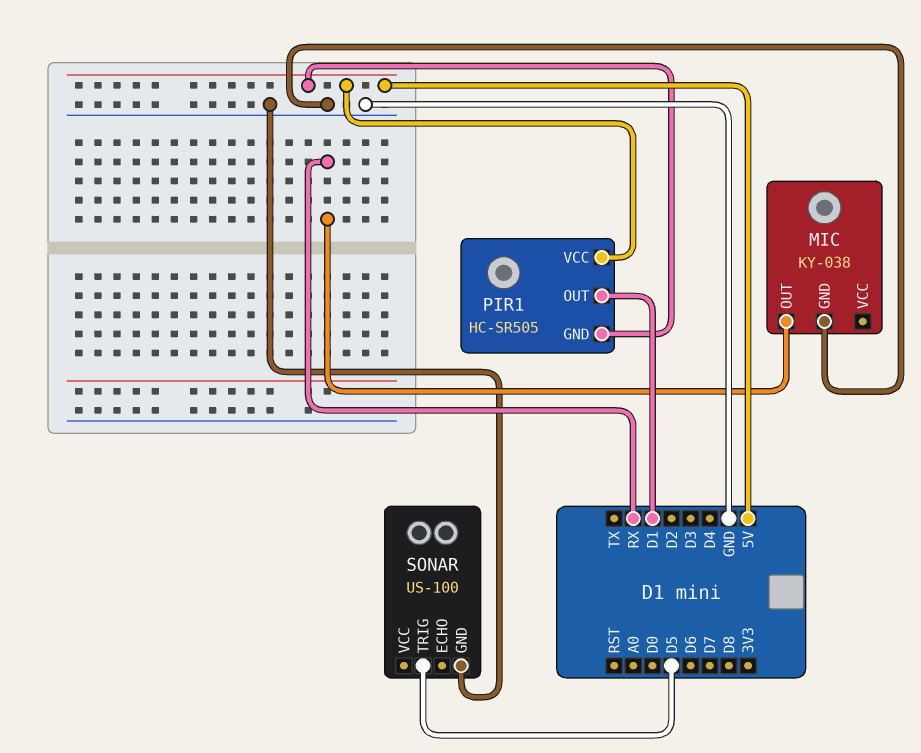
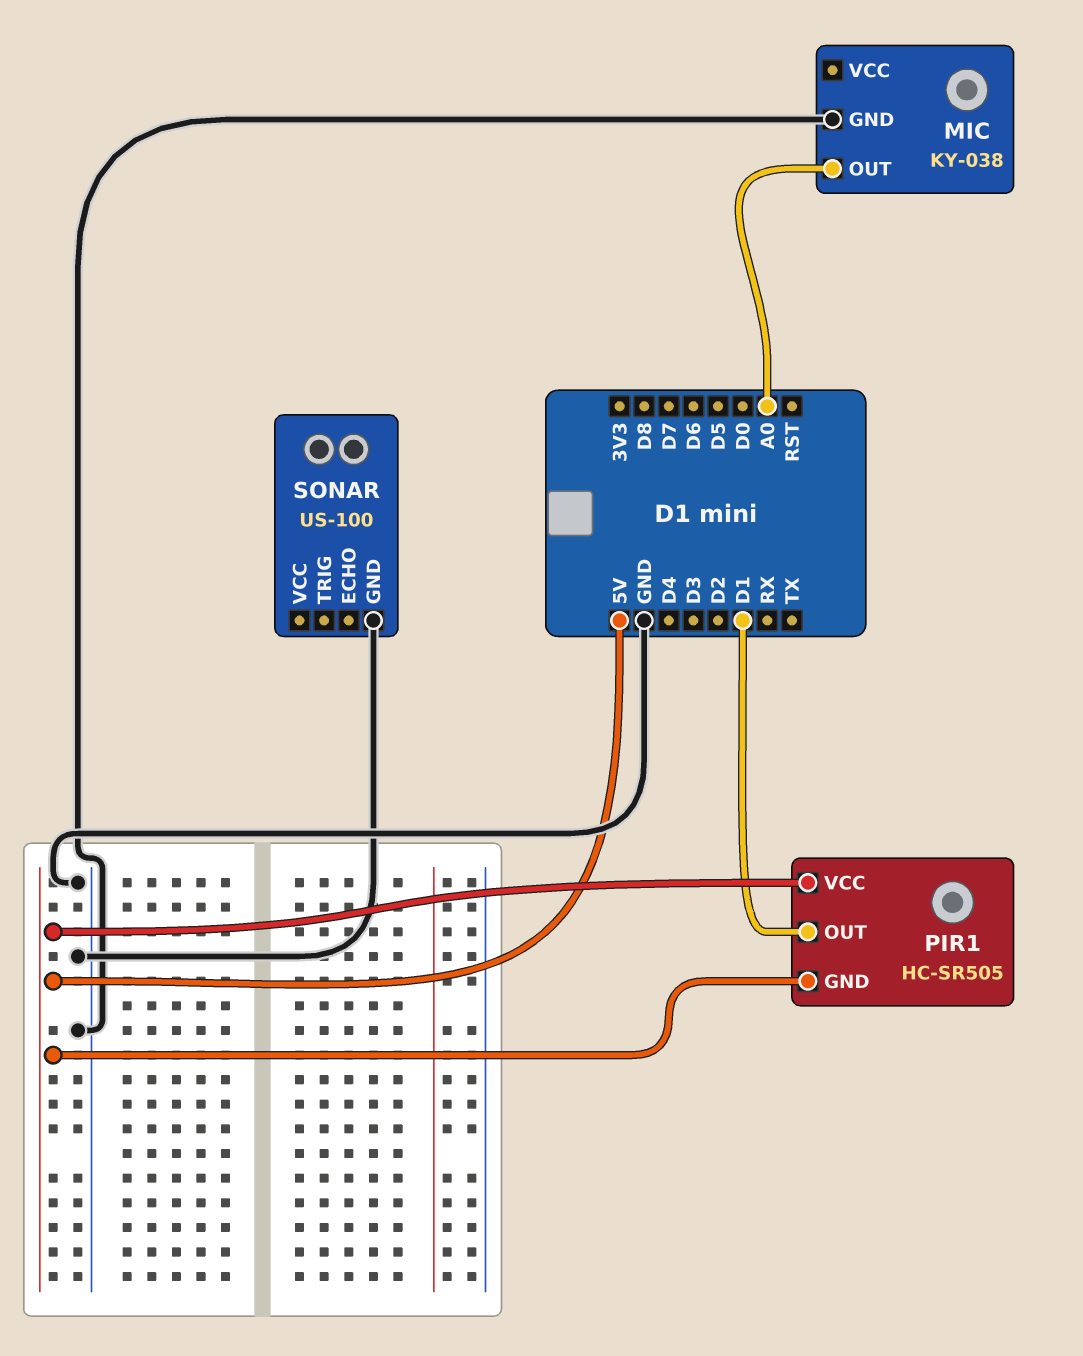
MIC pin OUT: RX -> A0
SONAR pin TRIG: D5 -> none

